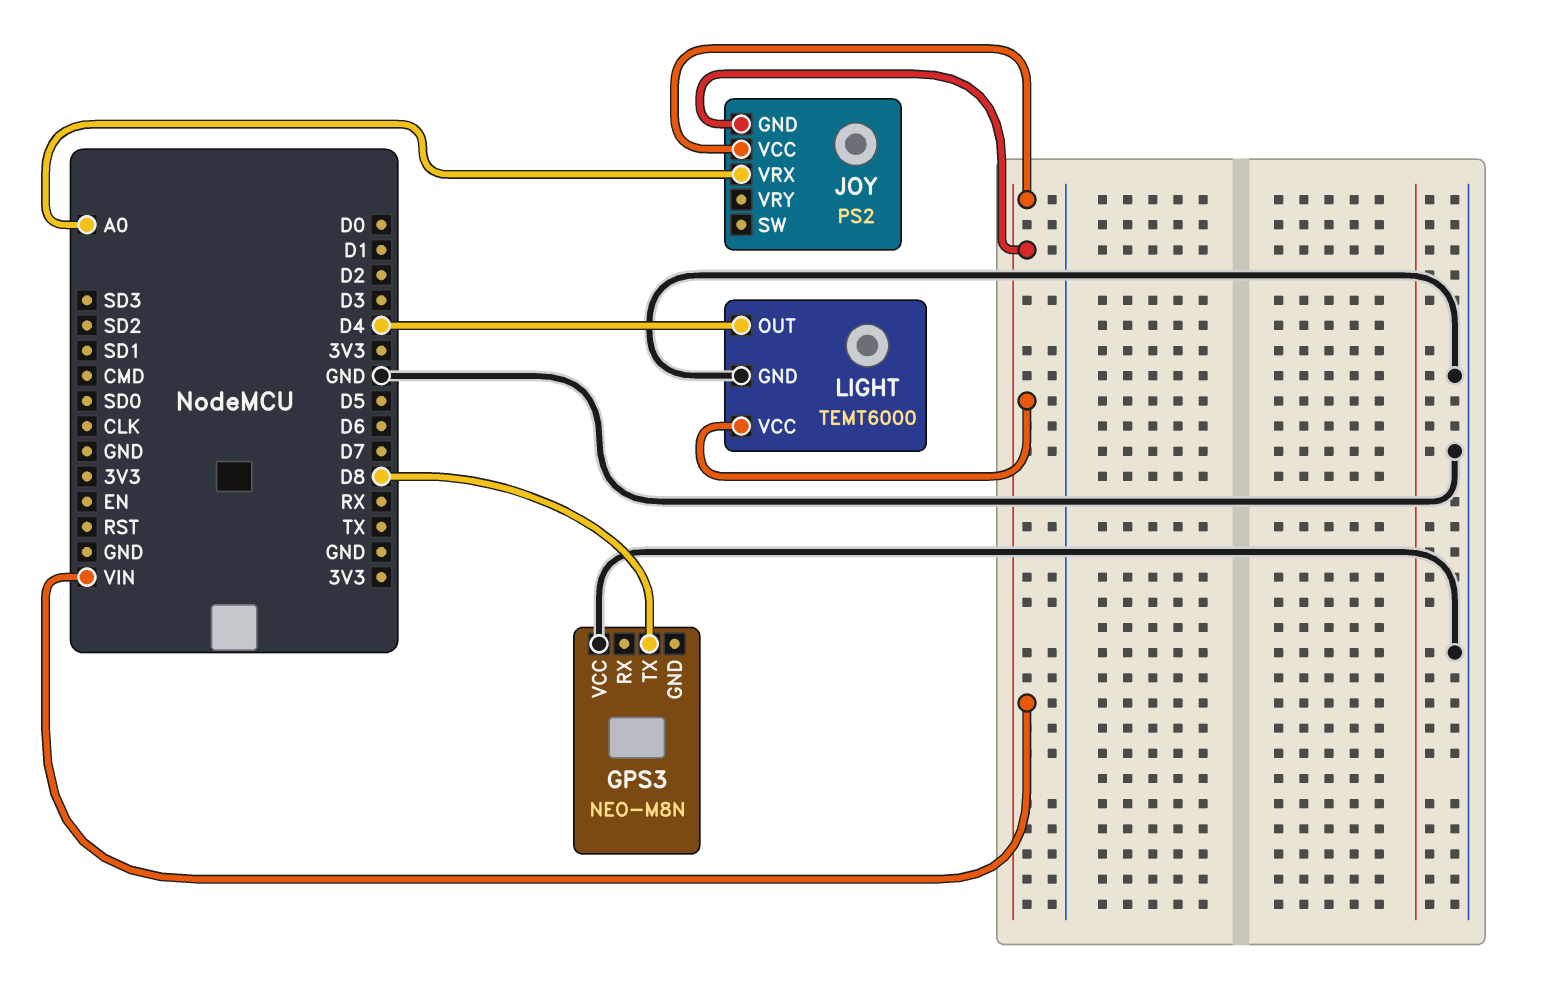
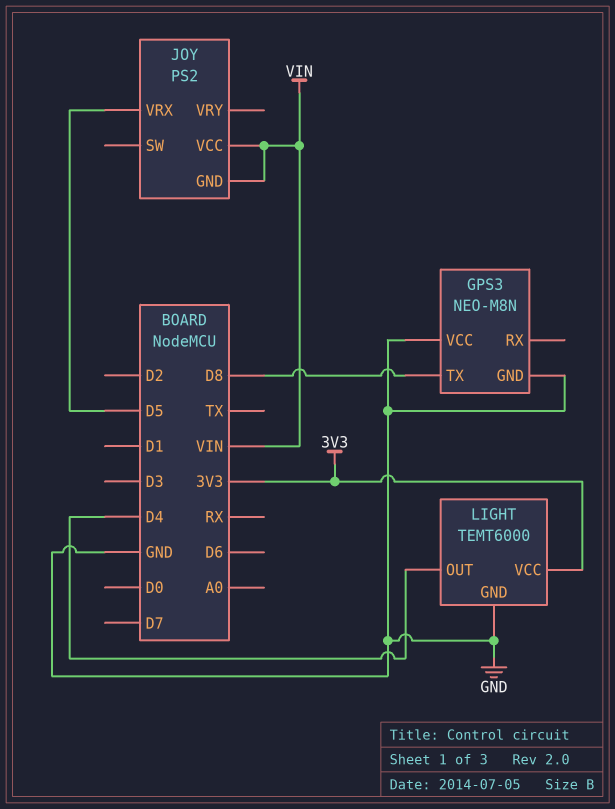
GPS3 pin GND: none -> GND
JOY pin VRX: A0 -> D5
LIGHT pin VCC: VIN -> 3V3

